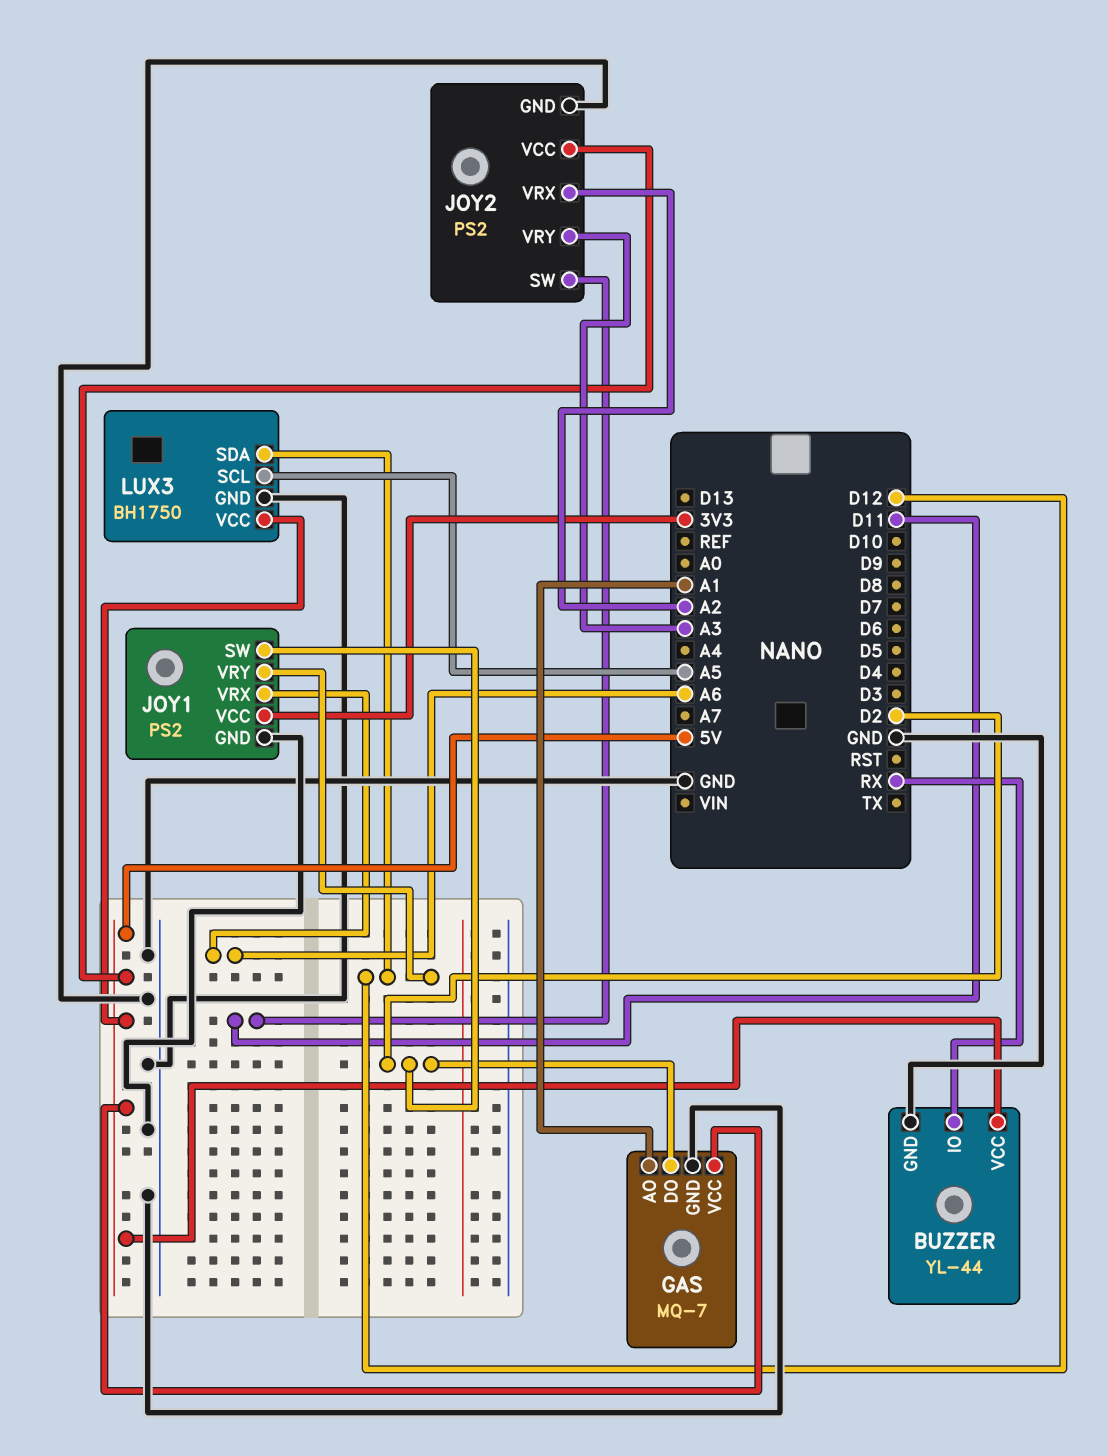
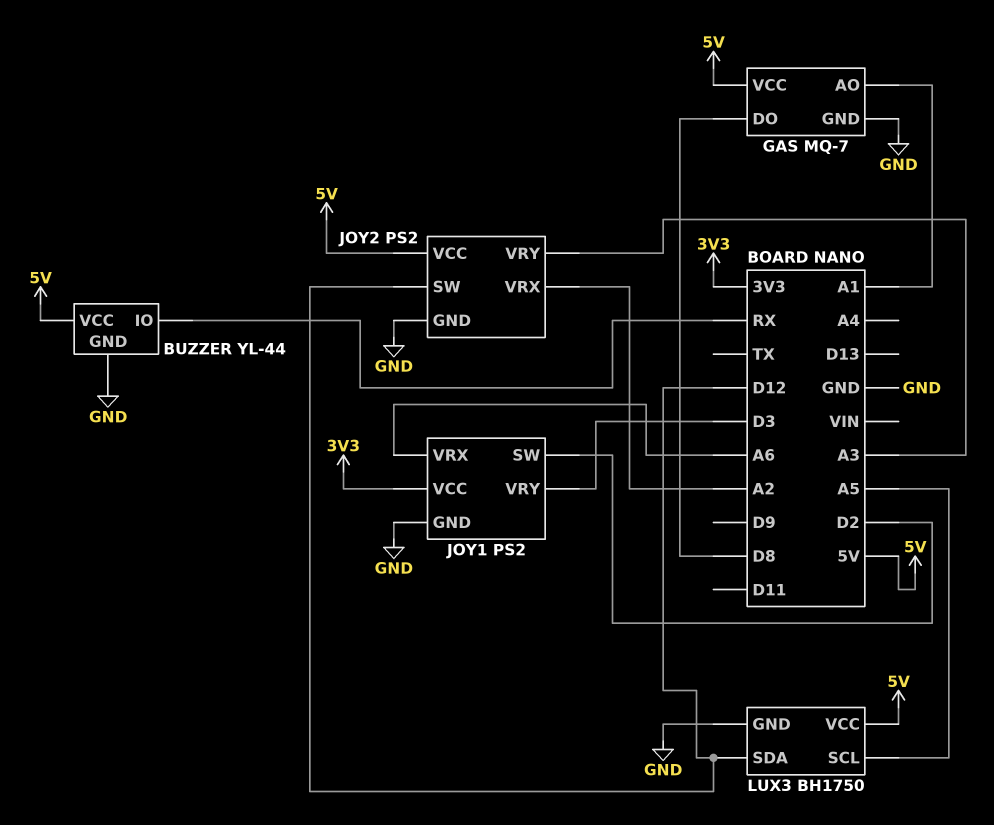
GAS pin DO: D2 -> D8
JOY1 pin VRY: D12 -> D3
JOY2 pin SW: D11 -> D12

